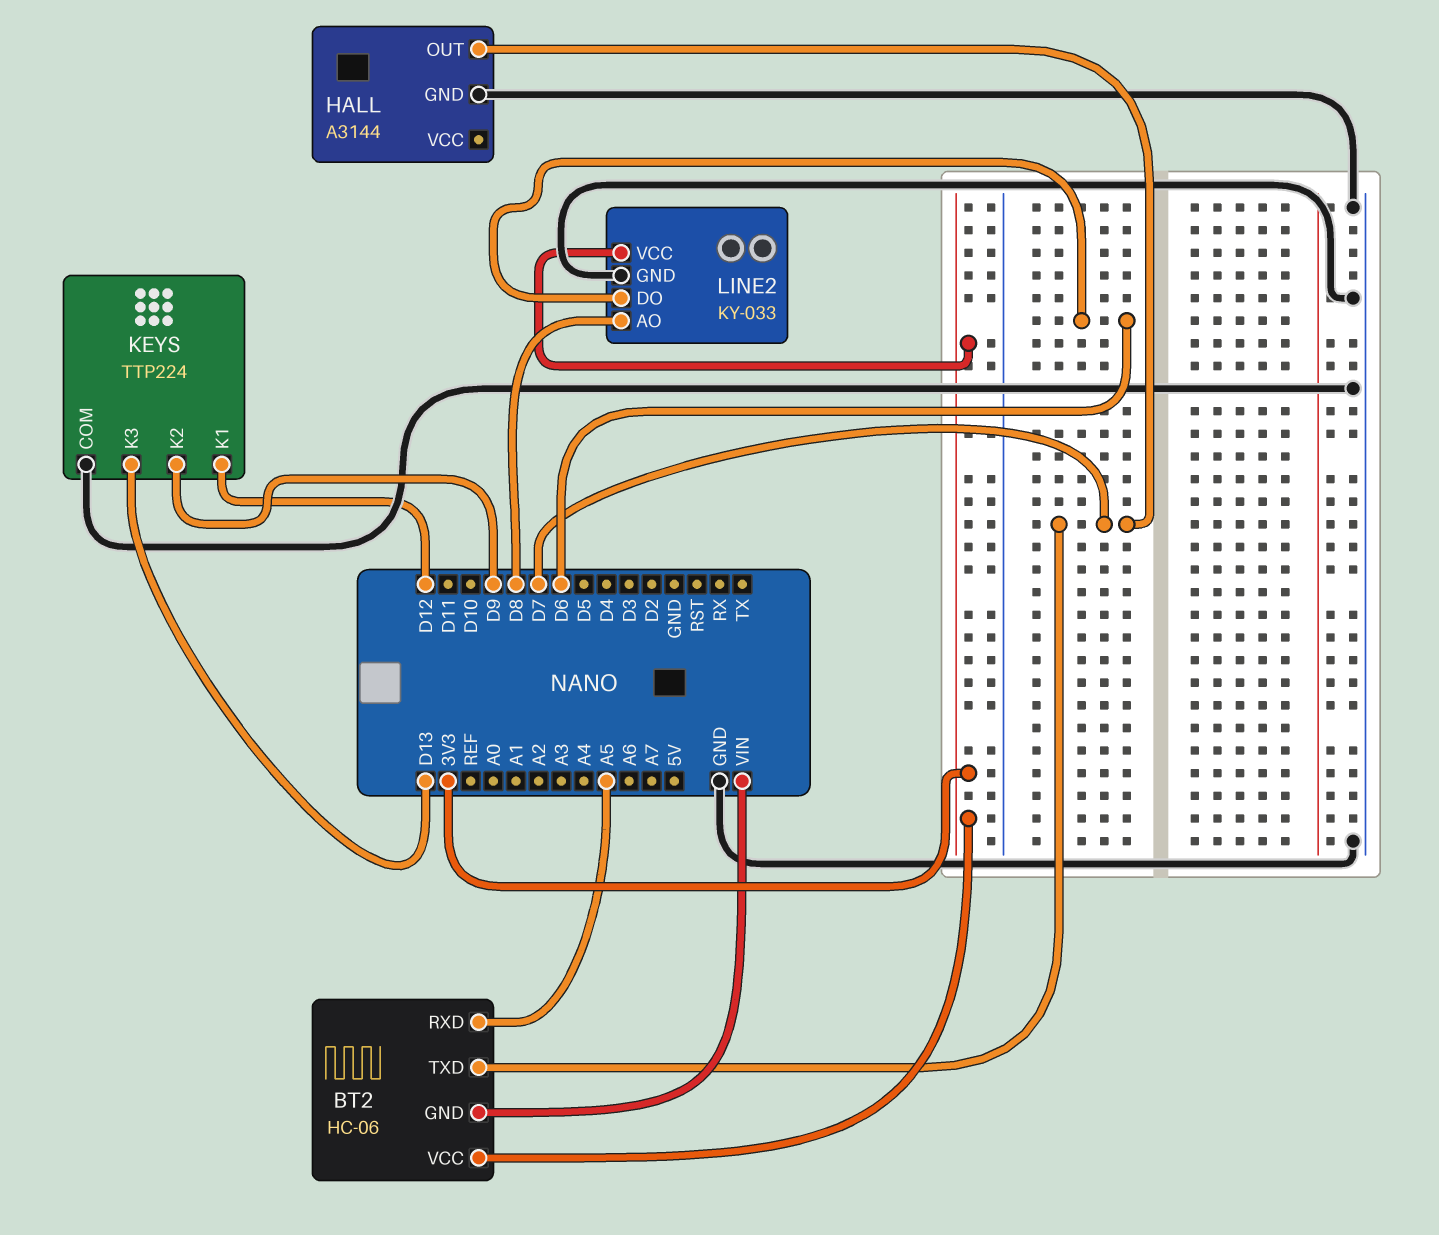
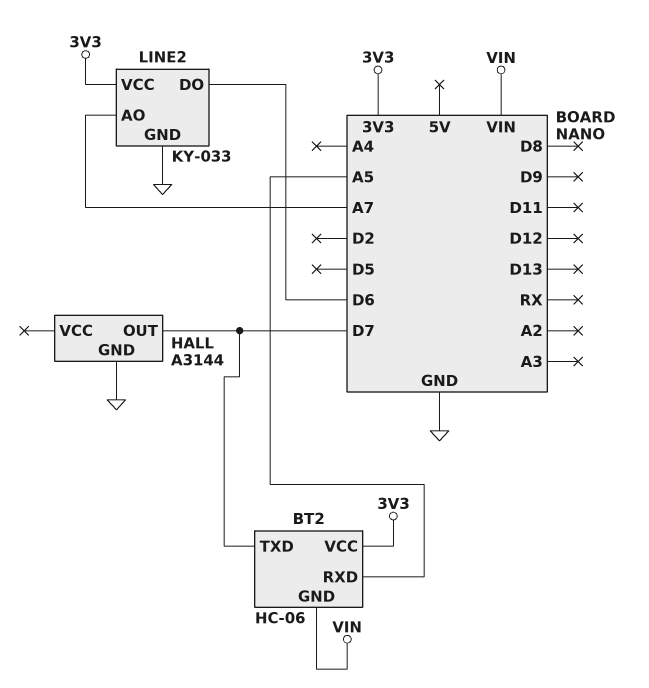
KEYS: TTP224 -> none
KEYS pin COM: GND -> none
KEYS pin K1: D12 -> none
KEYS pin K2: D9 -> none
KEYS pin K3: D13 -> none
LINE2 pin AO: D8 -> A7

